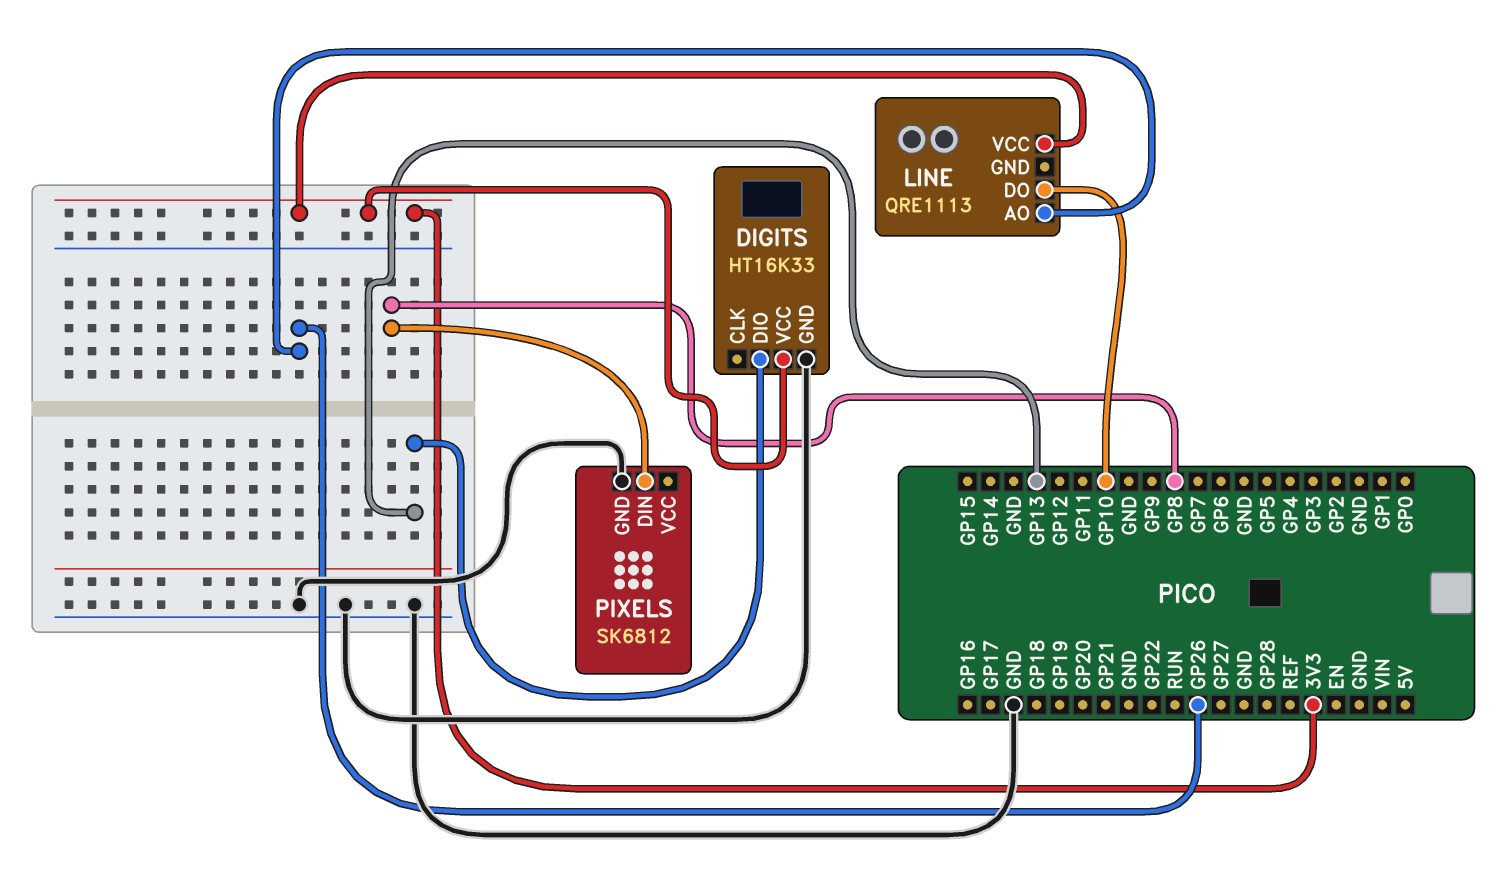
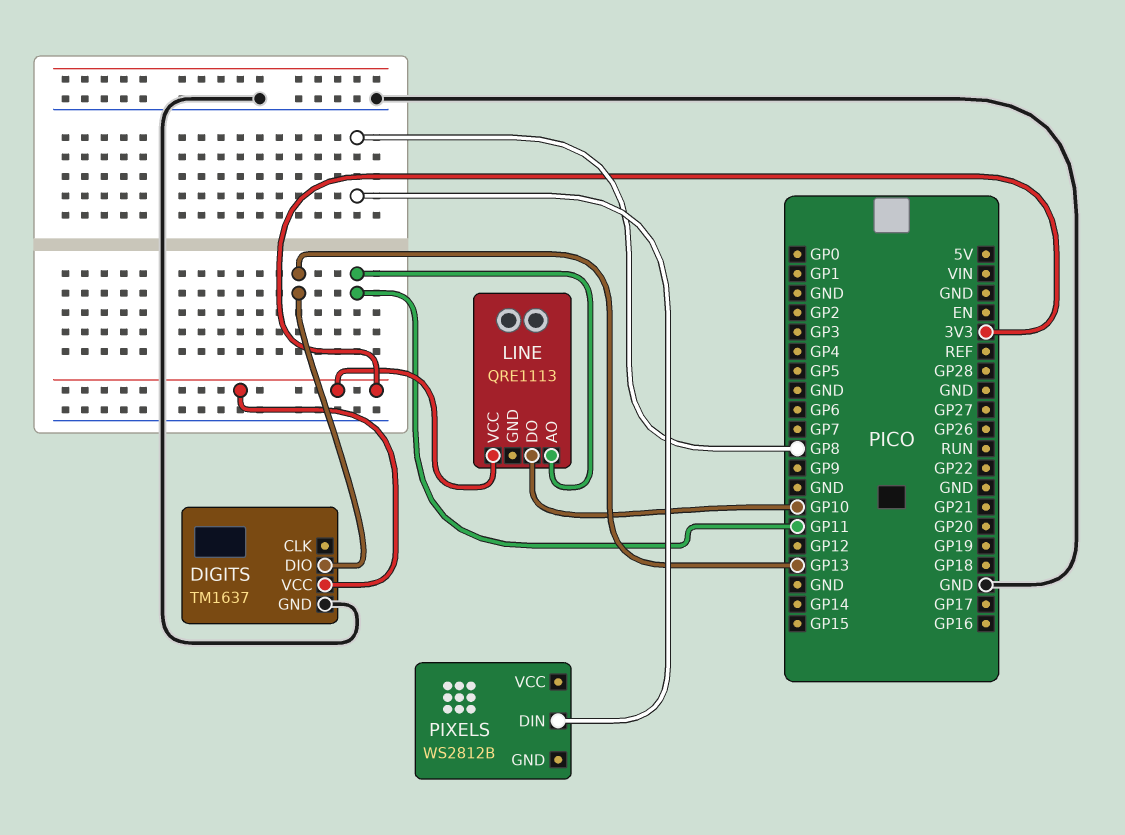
DIGITS: HT16K33 -> TM1637
LINE pin AO: GP26 -> GP11
PIXELS: SK6812 -> WS2812B
PIXELS pin GND: GND -> none

